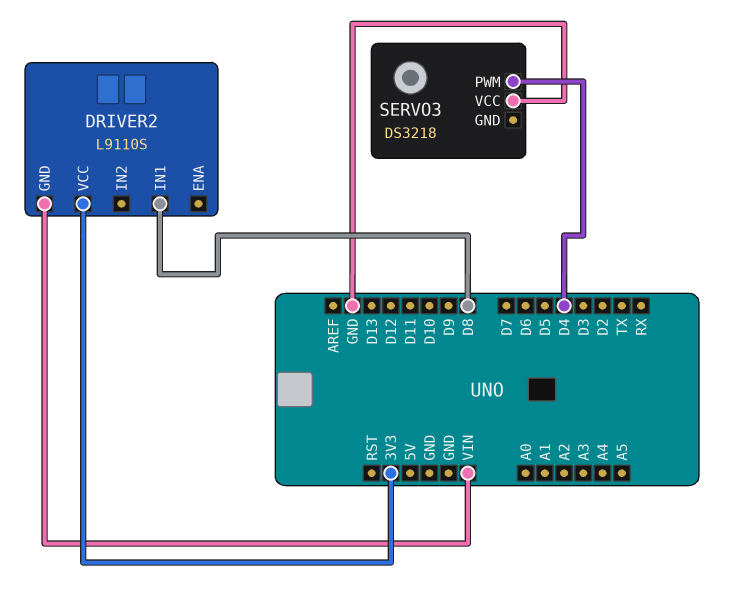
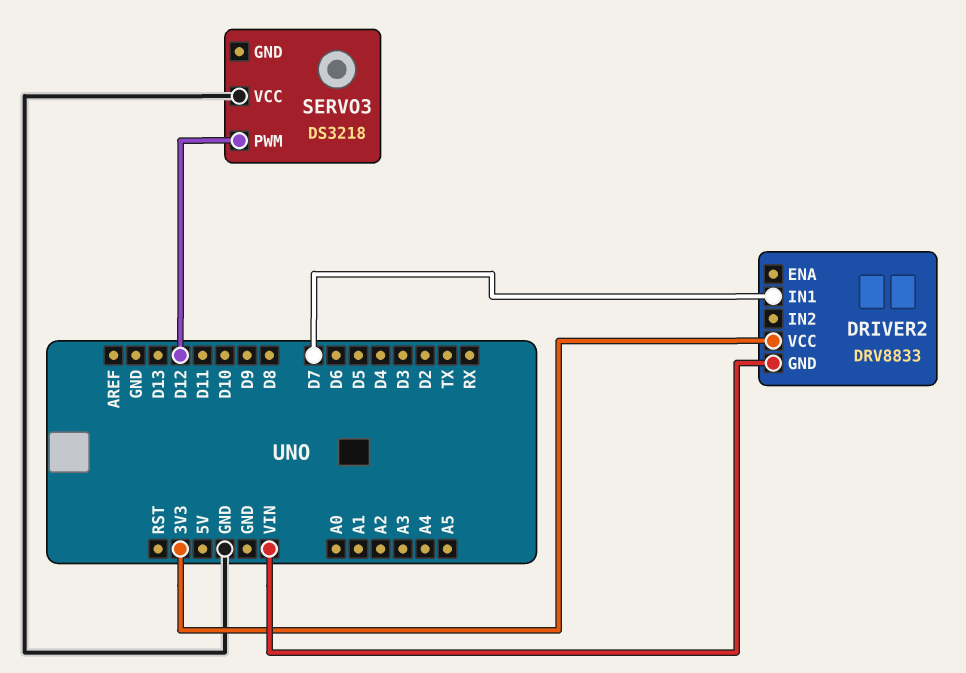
DRIVER2: L9110S -> DRV8833
DRIVER2 pin IN1: D8 -> D7
SERVO3 pin PWM: D4 -> D12

